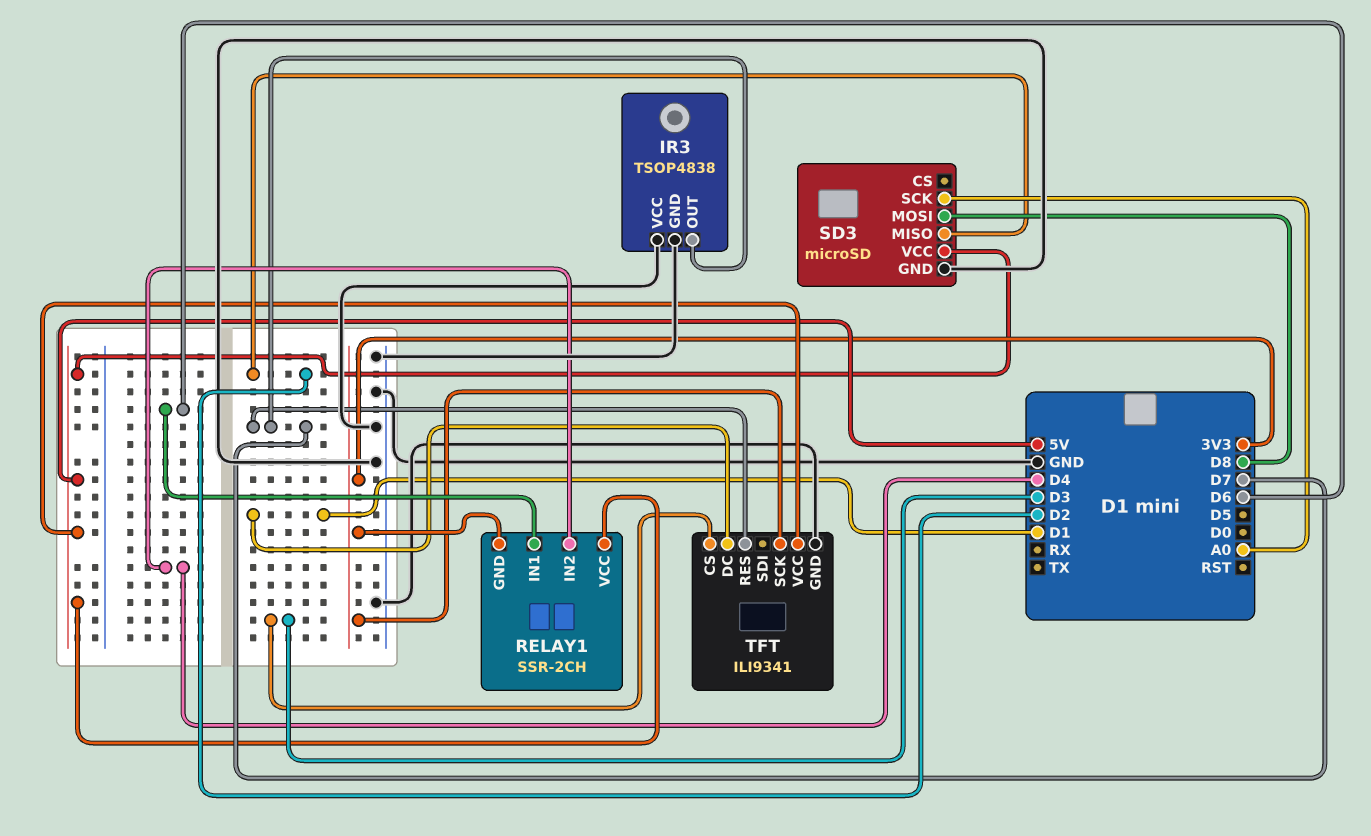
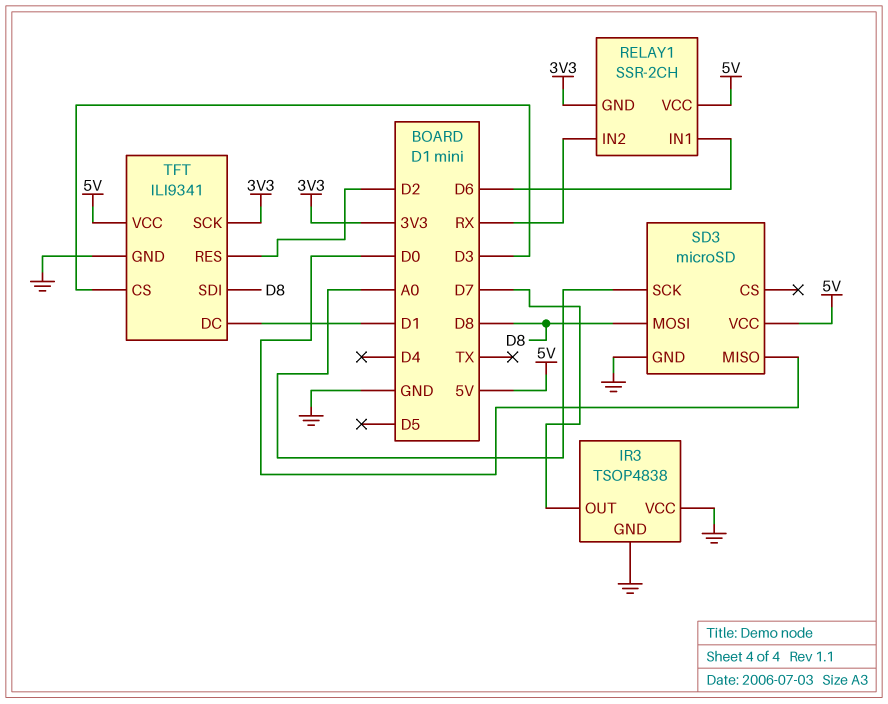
RELAY1 pin IN2: D4 -> RX
SD3 pin MISO: D2 -> D0
TFT pin RES: D7 -> D2
TFT pin SDI: none -> D8

